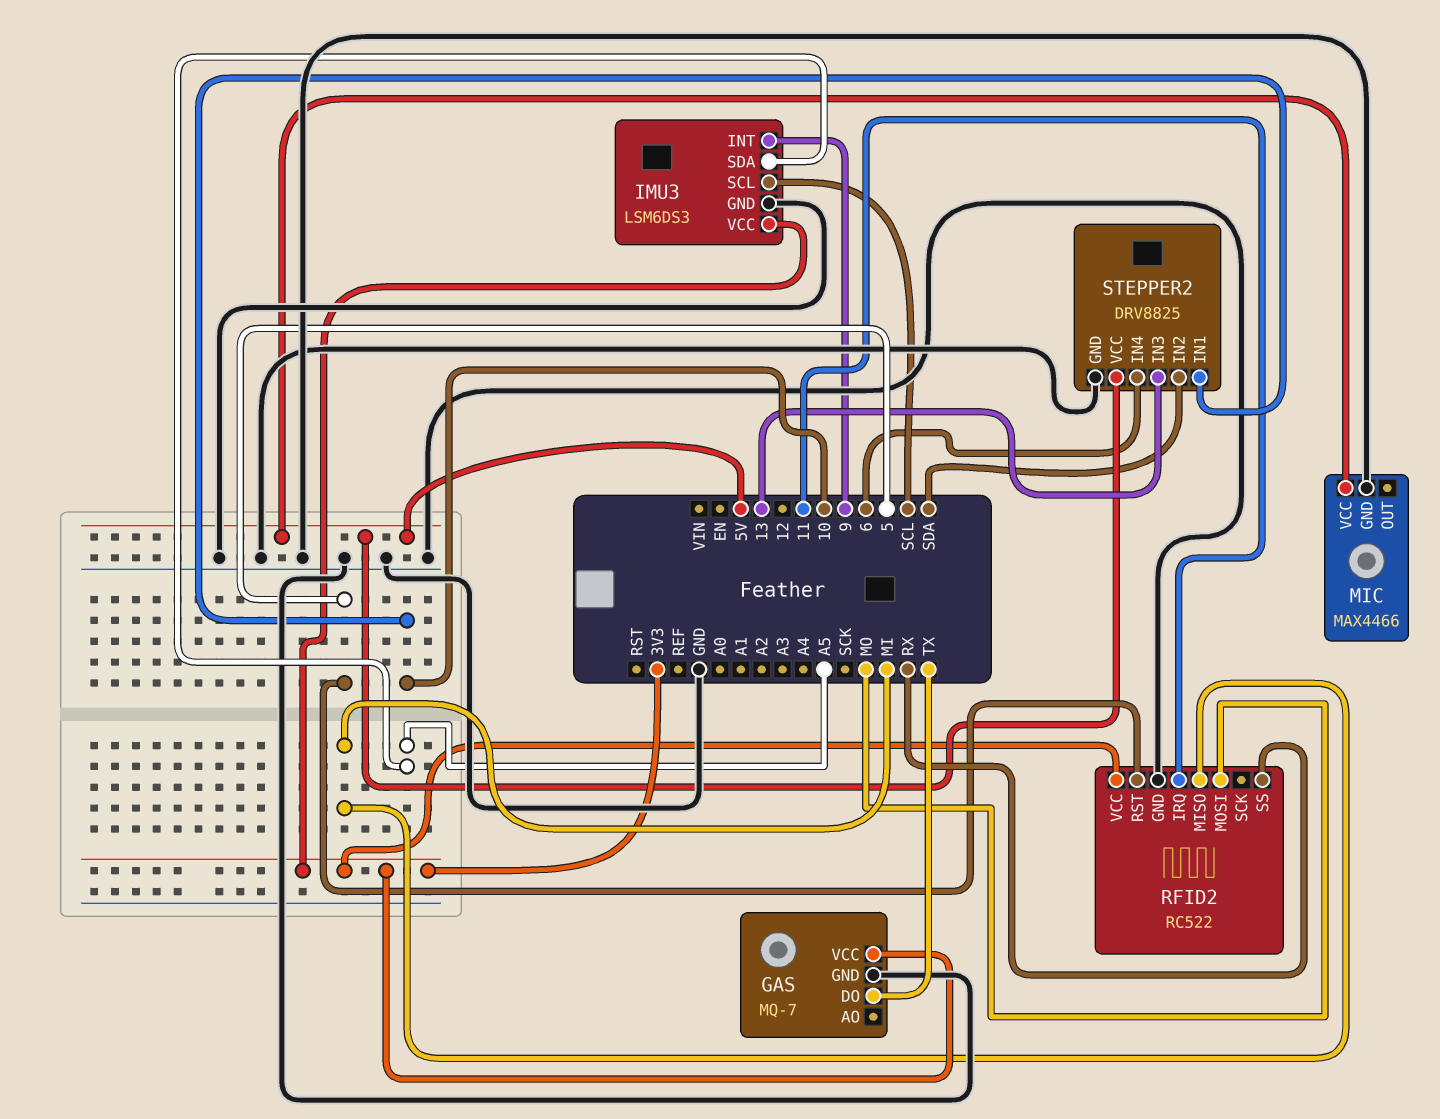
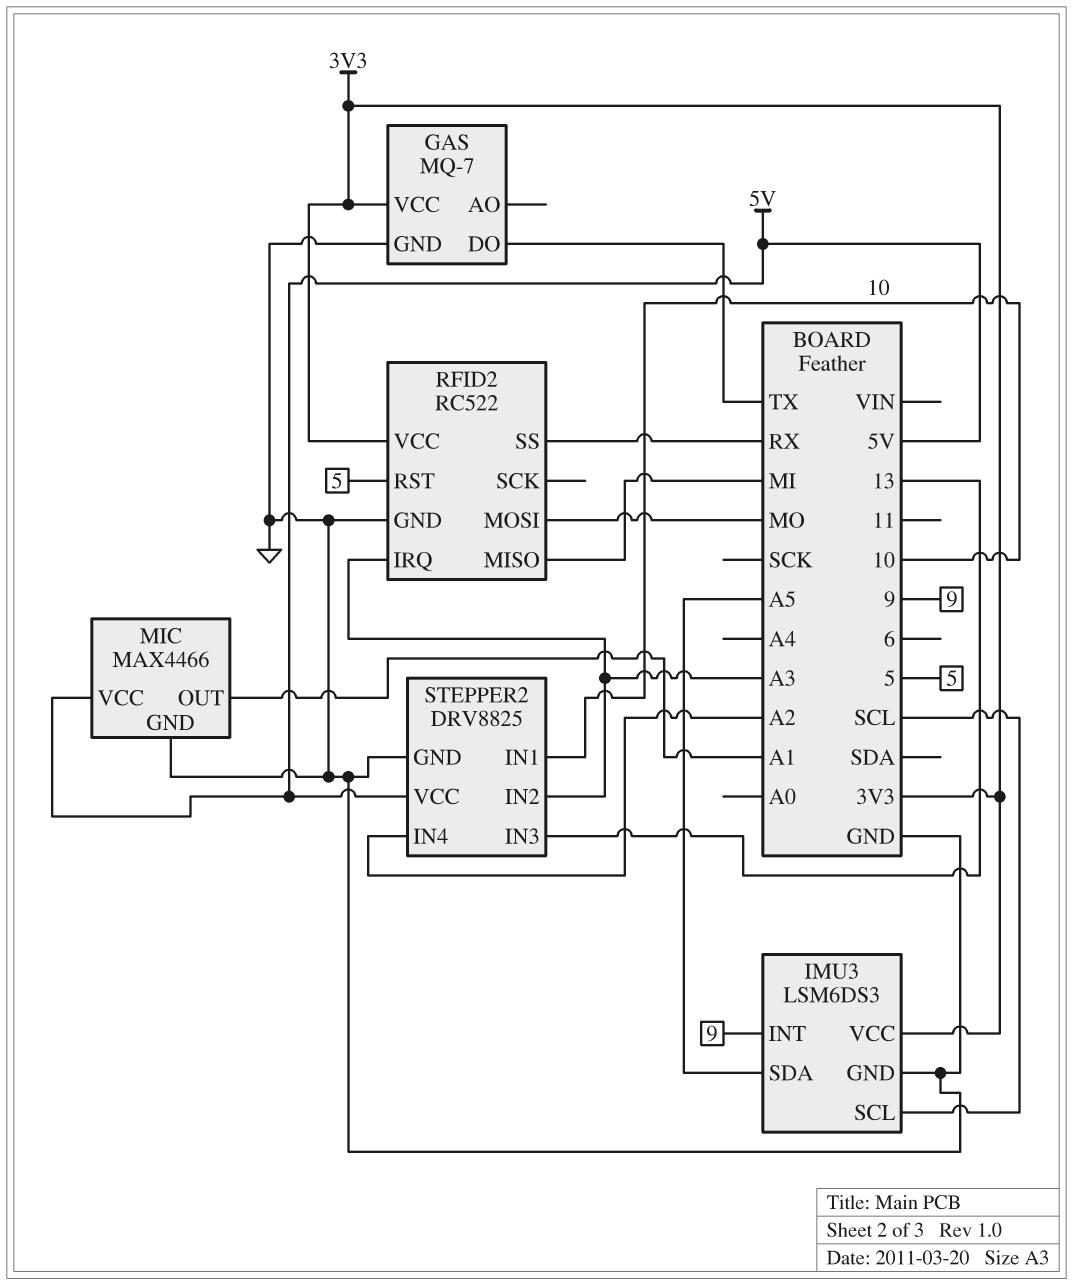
MIC pin OUT: none -> A1
RFID2 pin IRQ: 11 -> A3
STEPPER2 pin IN2: SDA -> A3
STEPPER2 pin IN4: 6 -> A2

